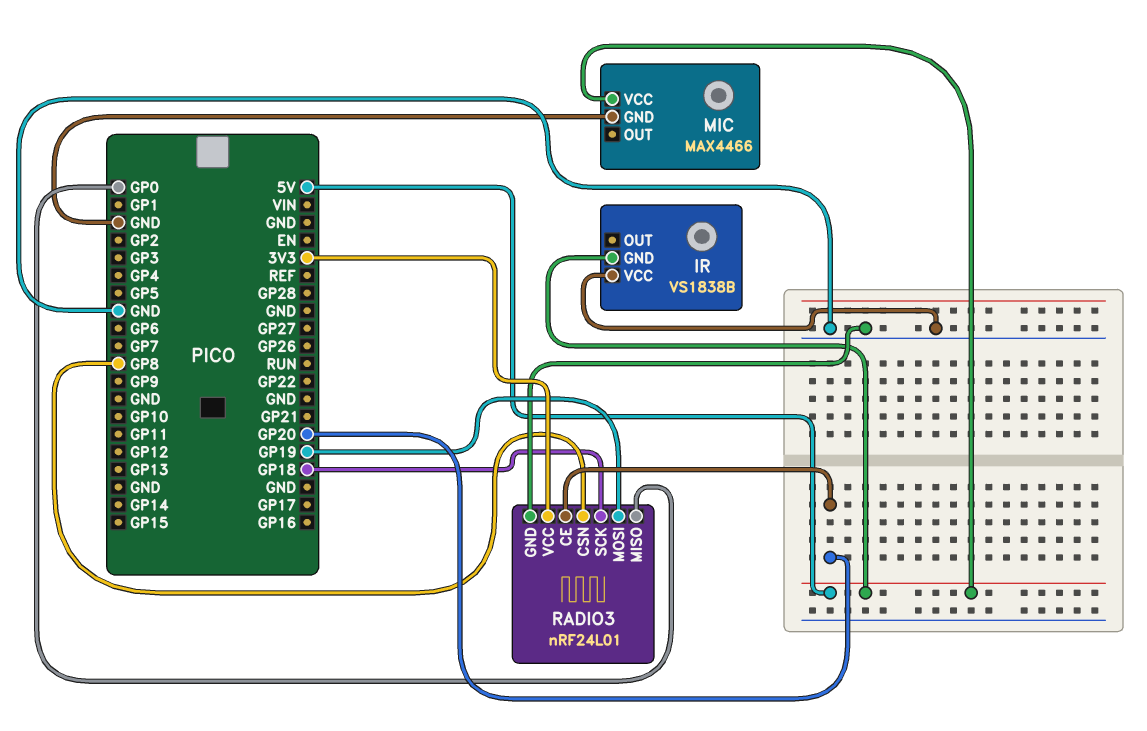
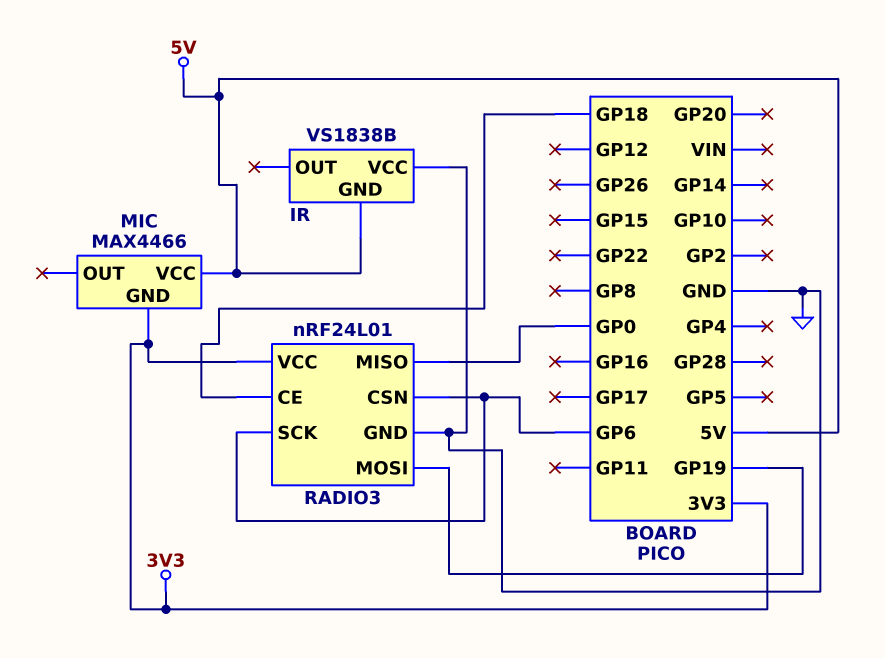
MIC pin GND: GND -> 3V3
RADIO3 pin CE: GP20 -> GP18
RADIO3 pin CSN: GP8 -> GP6
RADIO3 pin SCK: GP18 -> GP6

